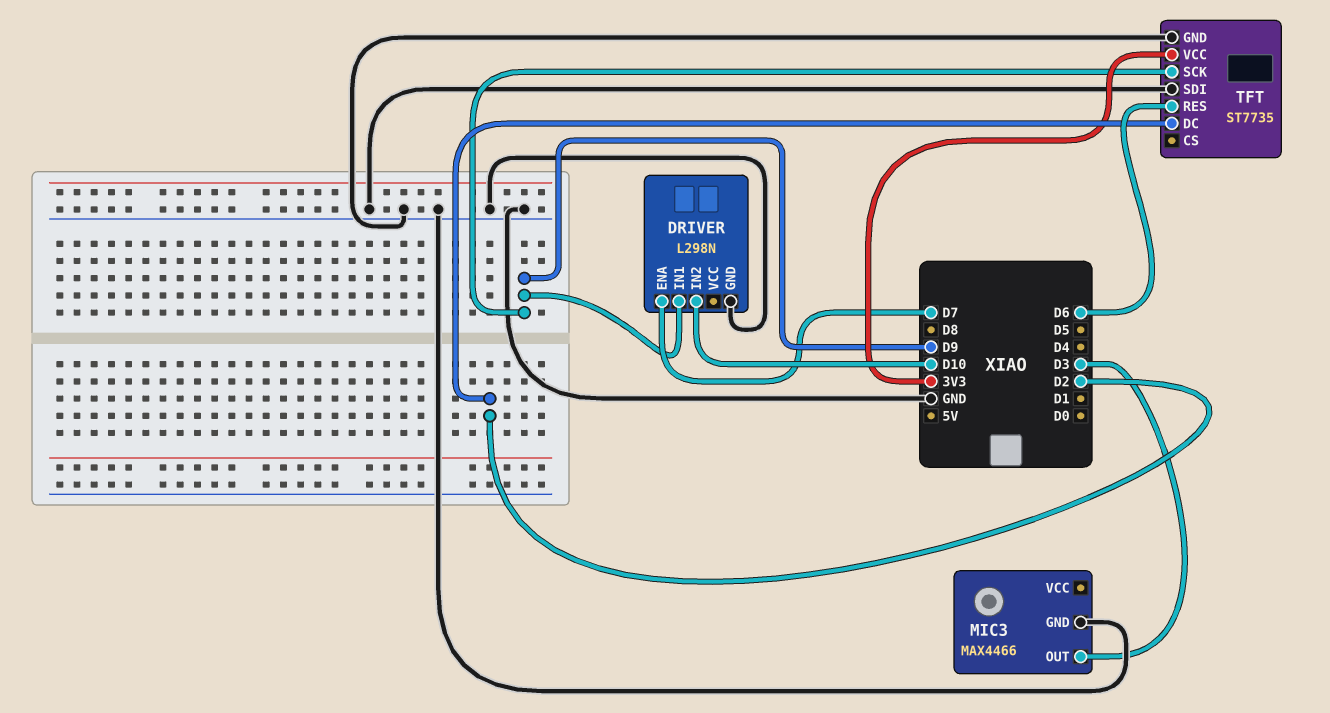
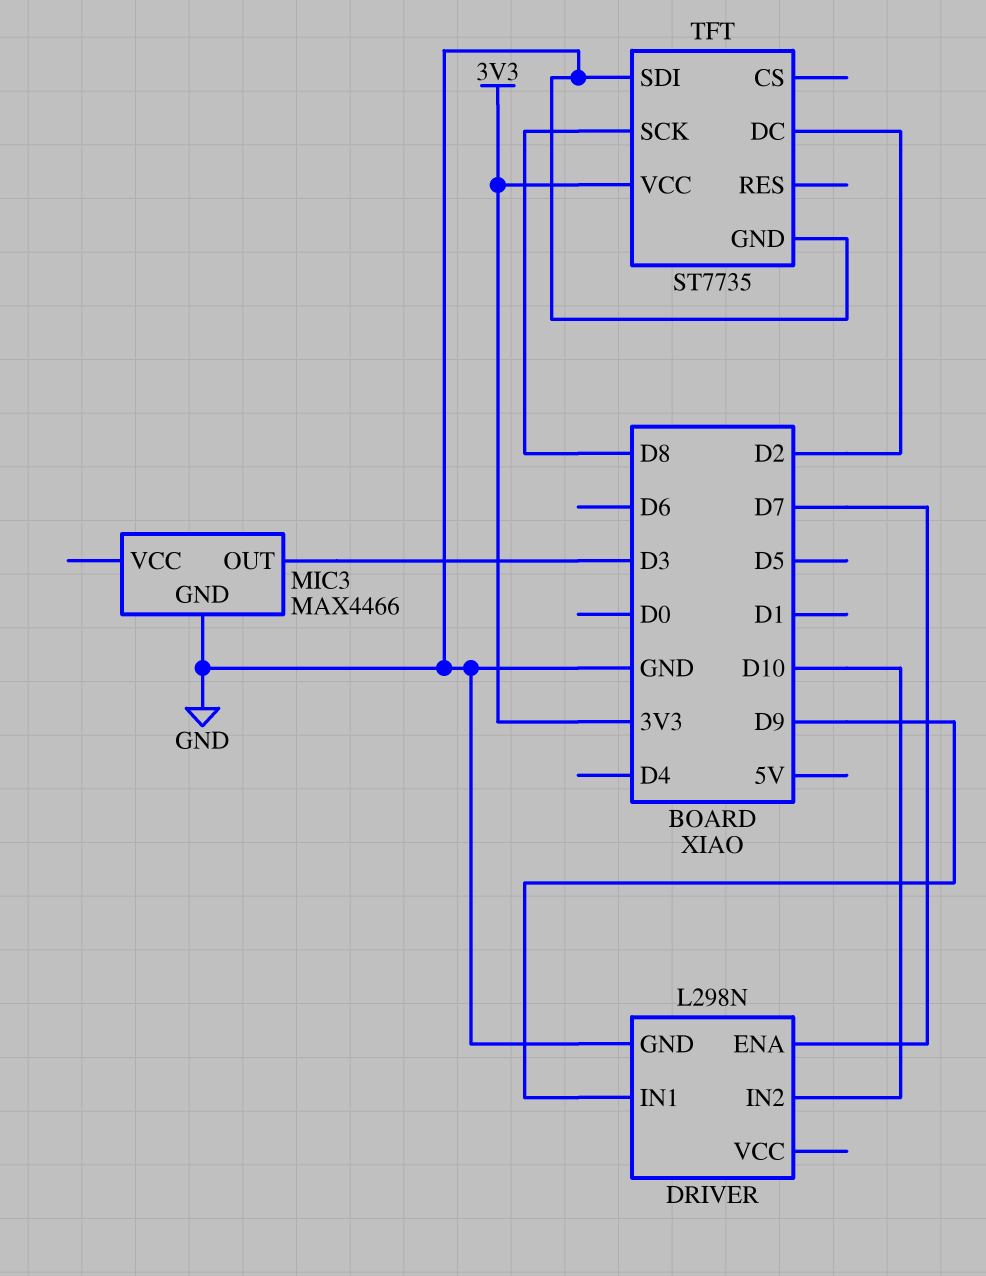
TFT pin RES: D6 -> none
TFT pin SCK: D9 -> D8

